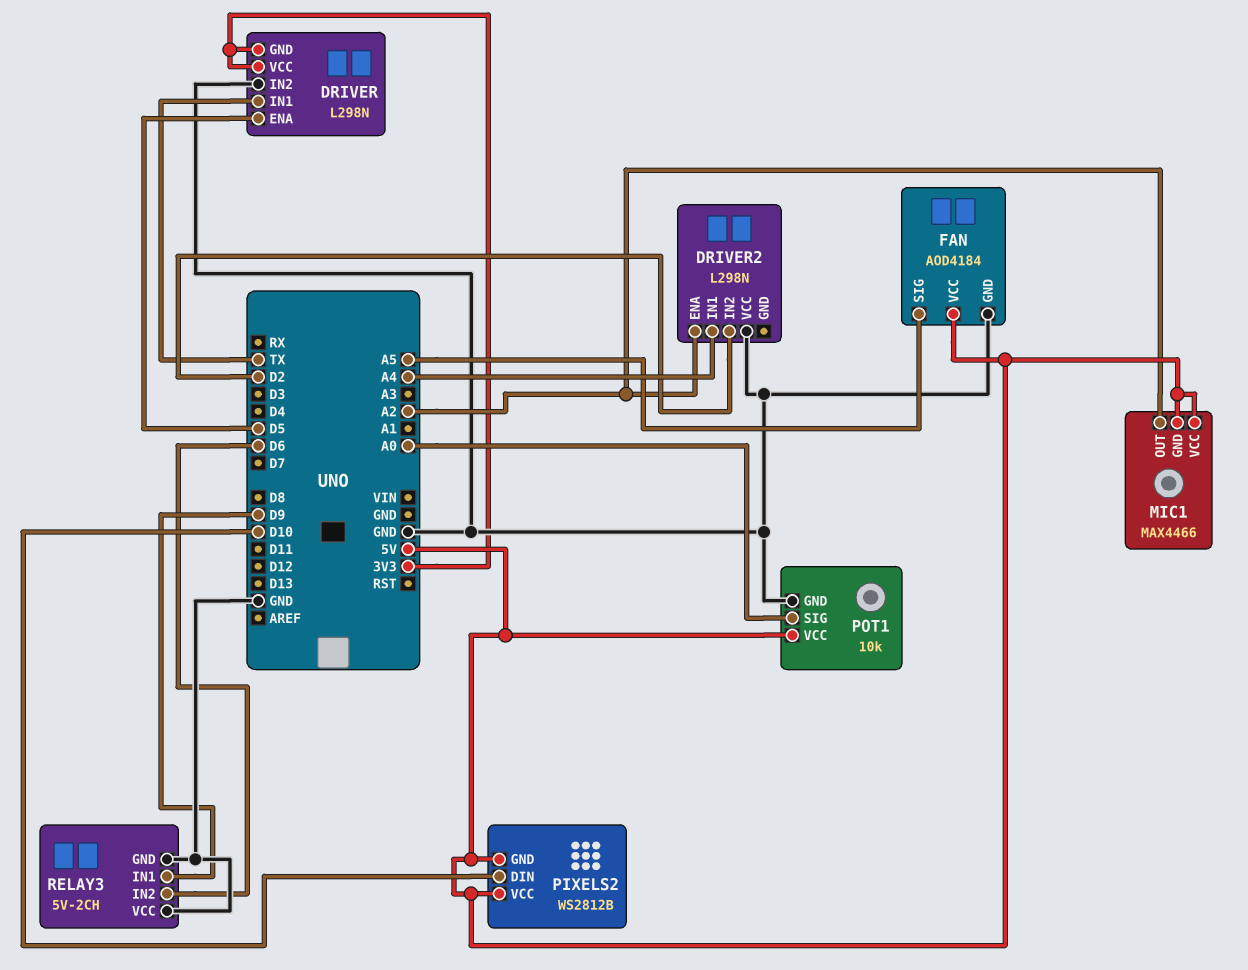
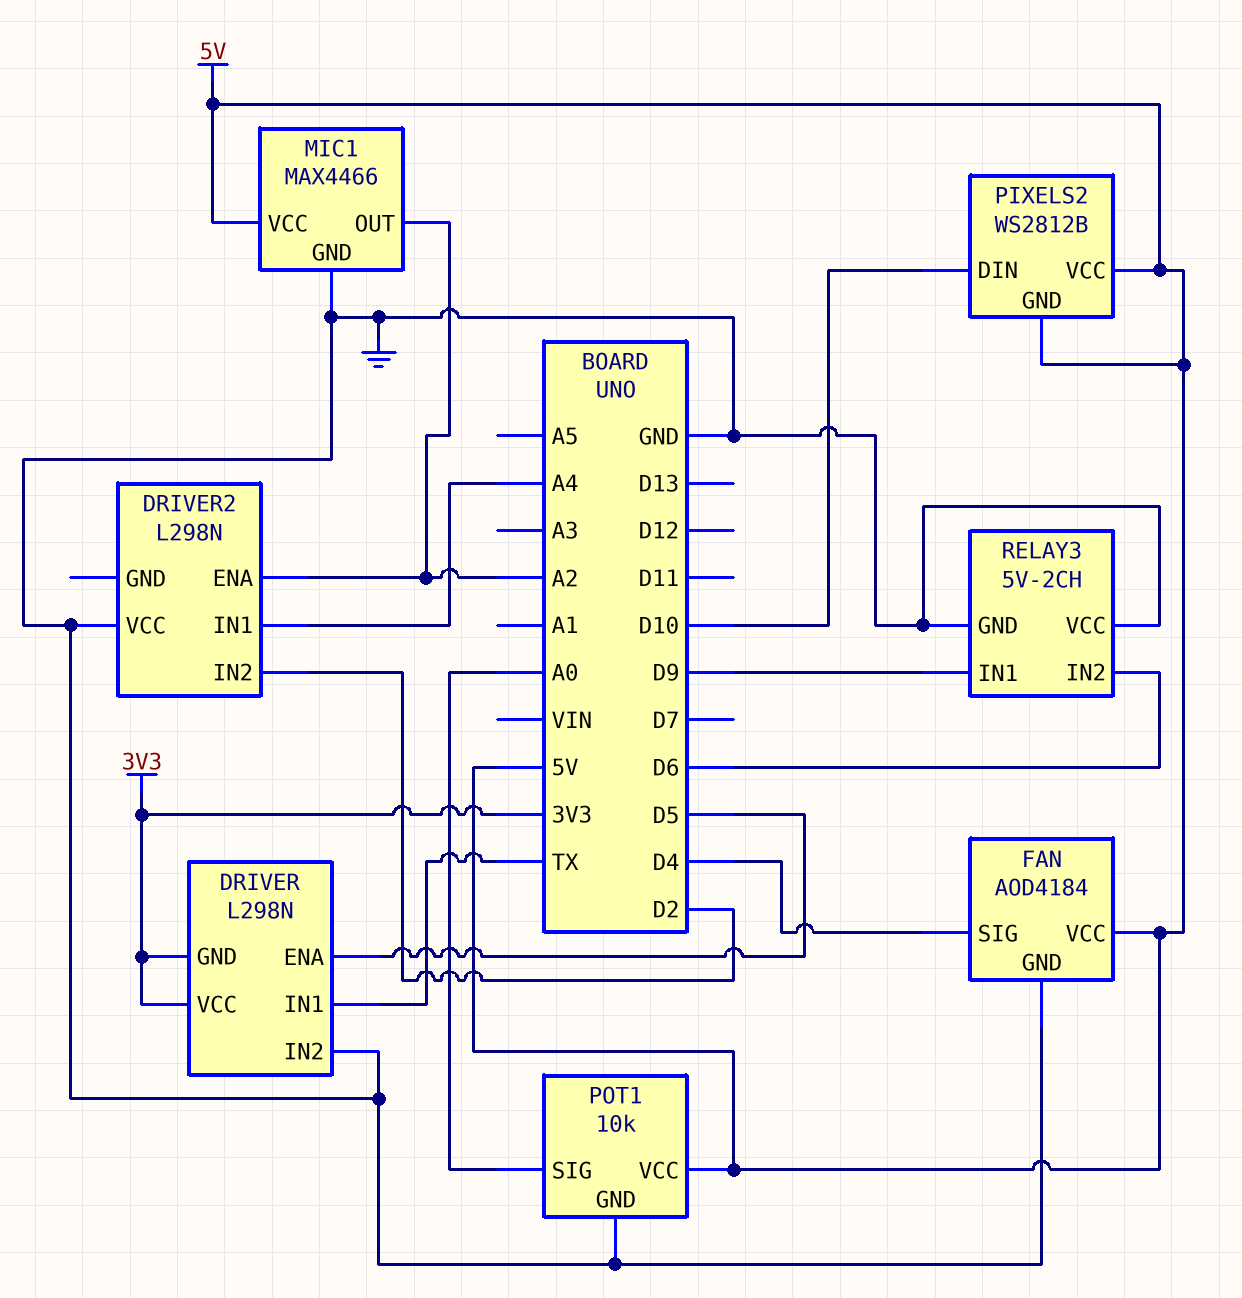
FAN pin SIG: A5 -> D4
MIC1 pin GND: 5V -> GND

